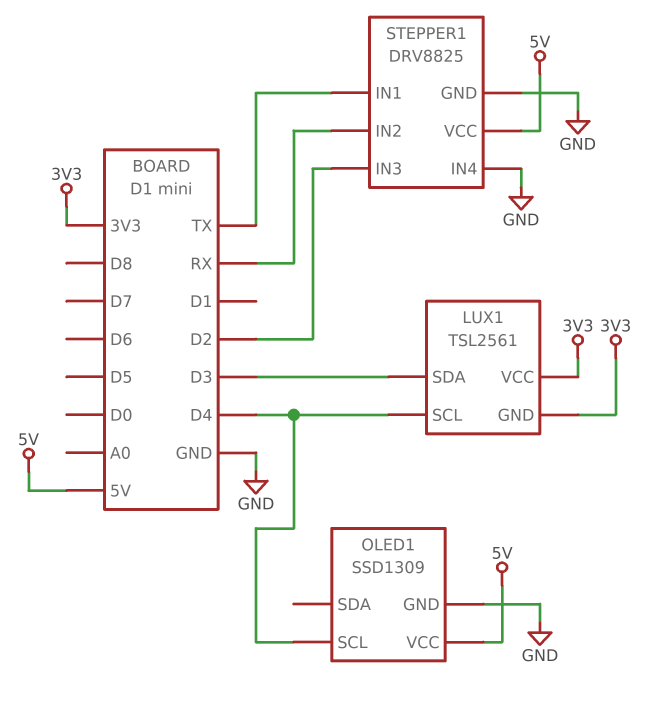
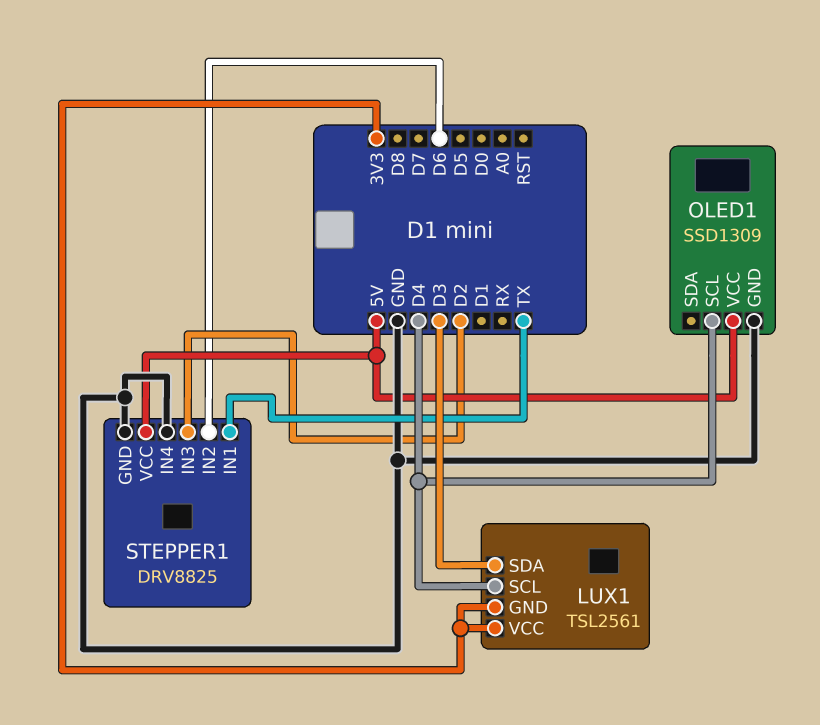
STEPPER1 pin IN2: RX -> D6

